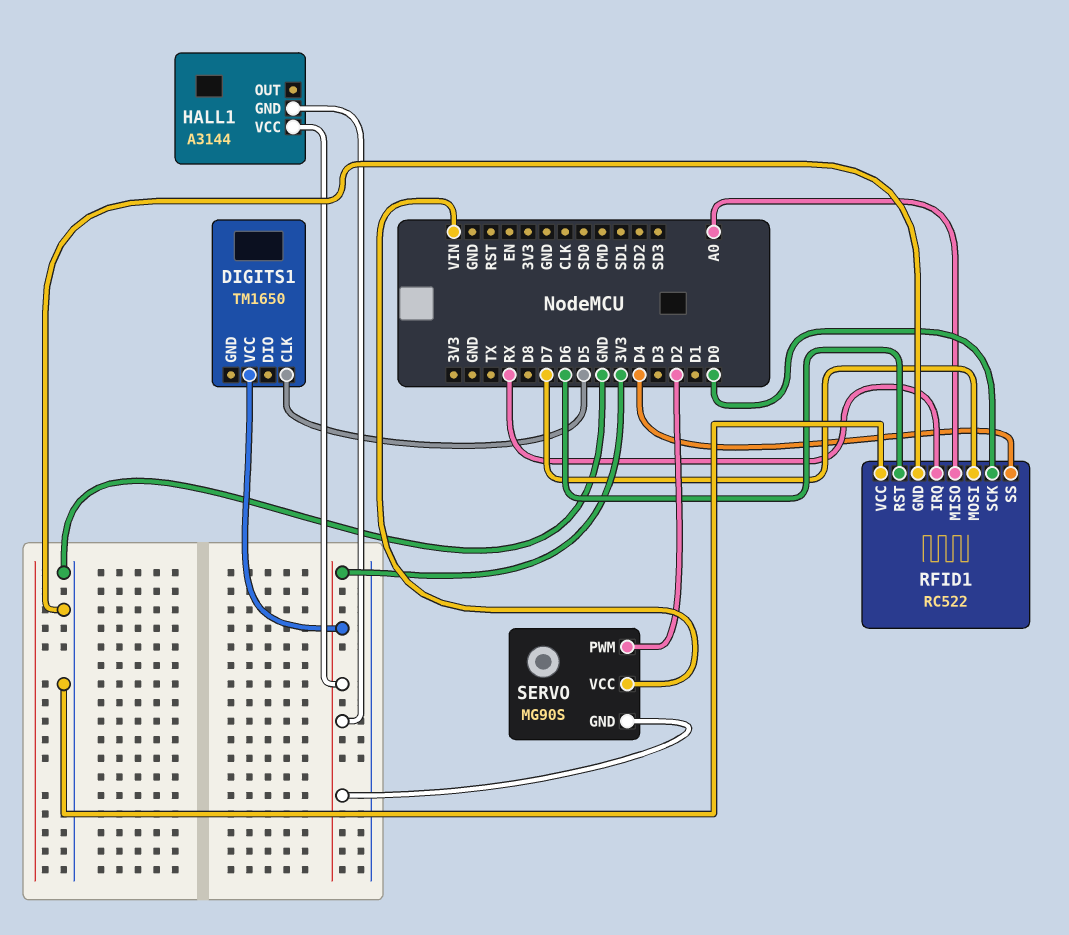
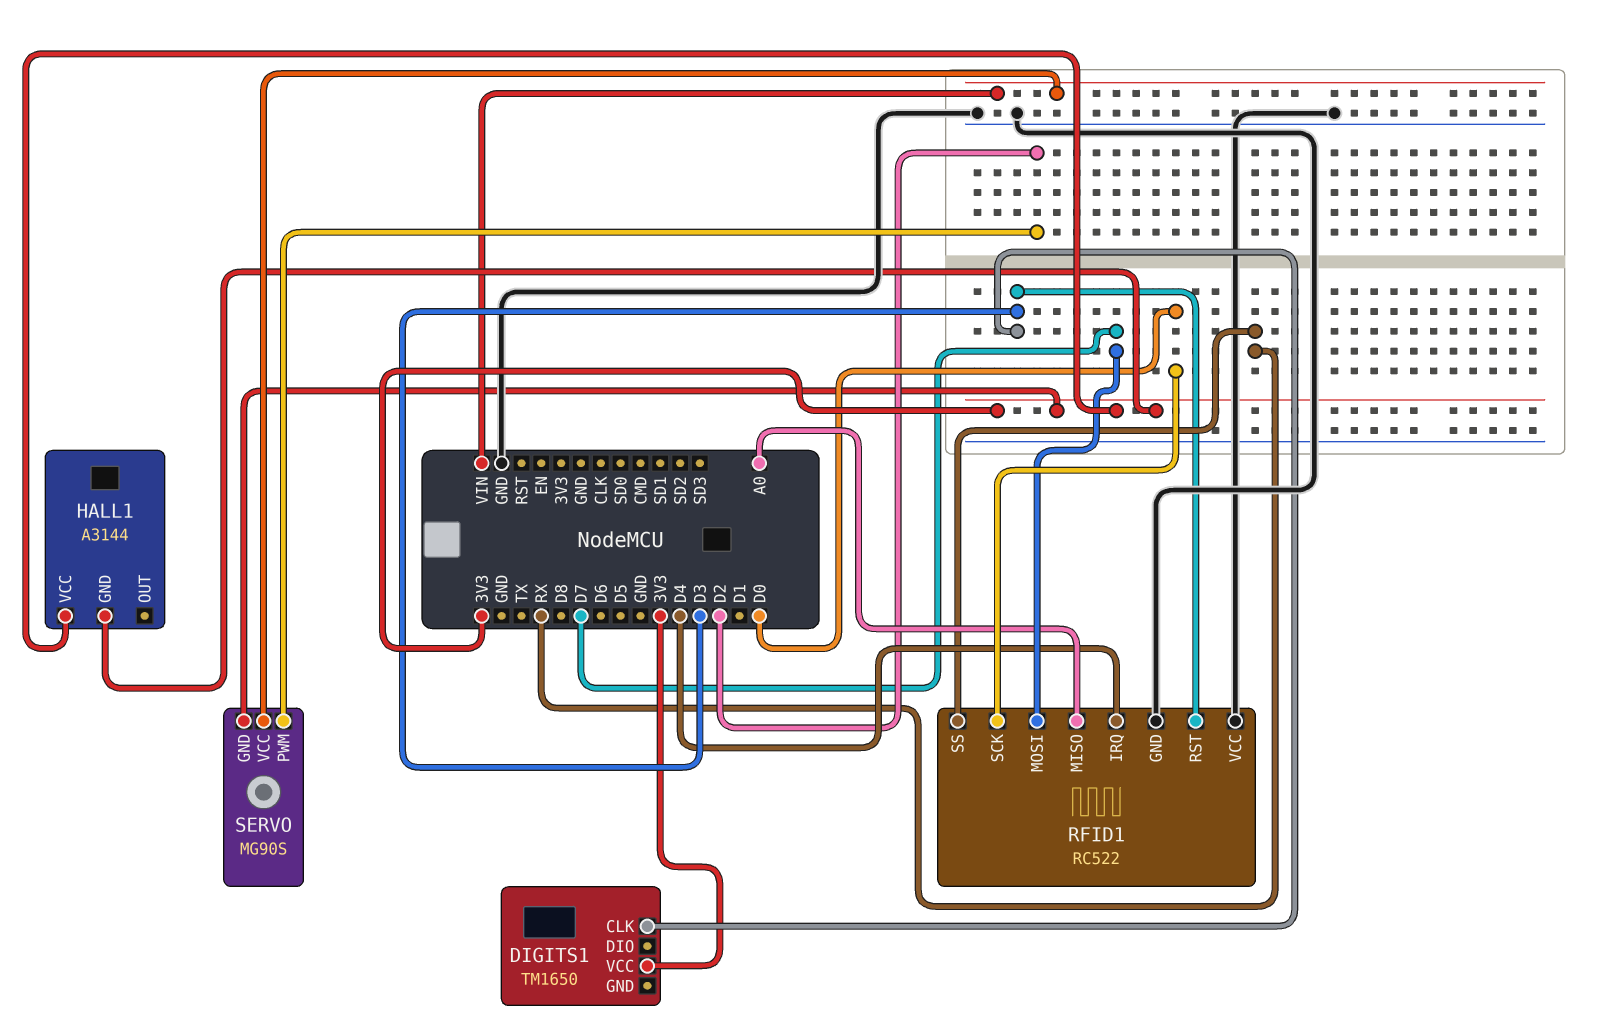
DIGITS1 pin CLK: D5 -> D3
RFID1 pin IRQ: RX -> D4
RFID1 pin RST: D6 -> D3
RFID1 pin SS: D4 -> RX

